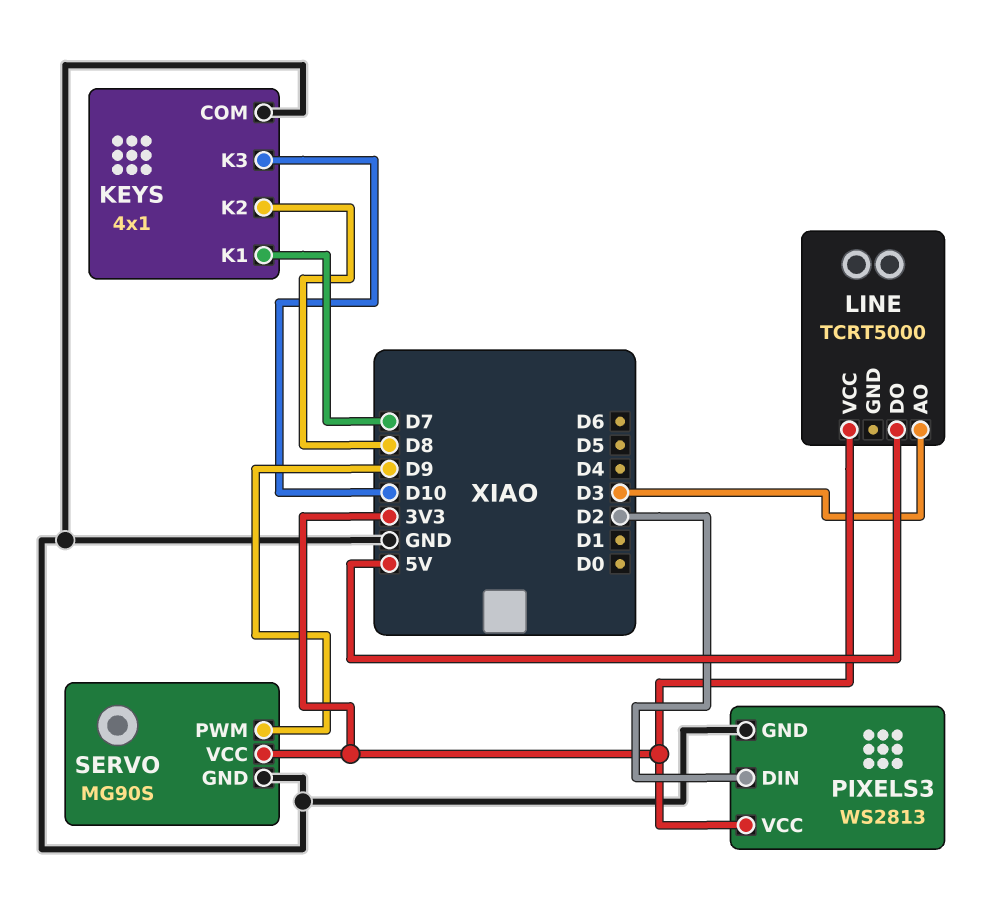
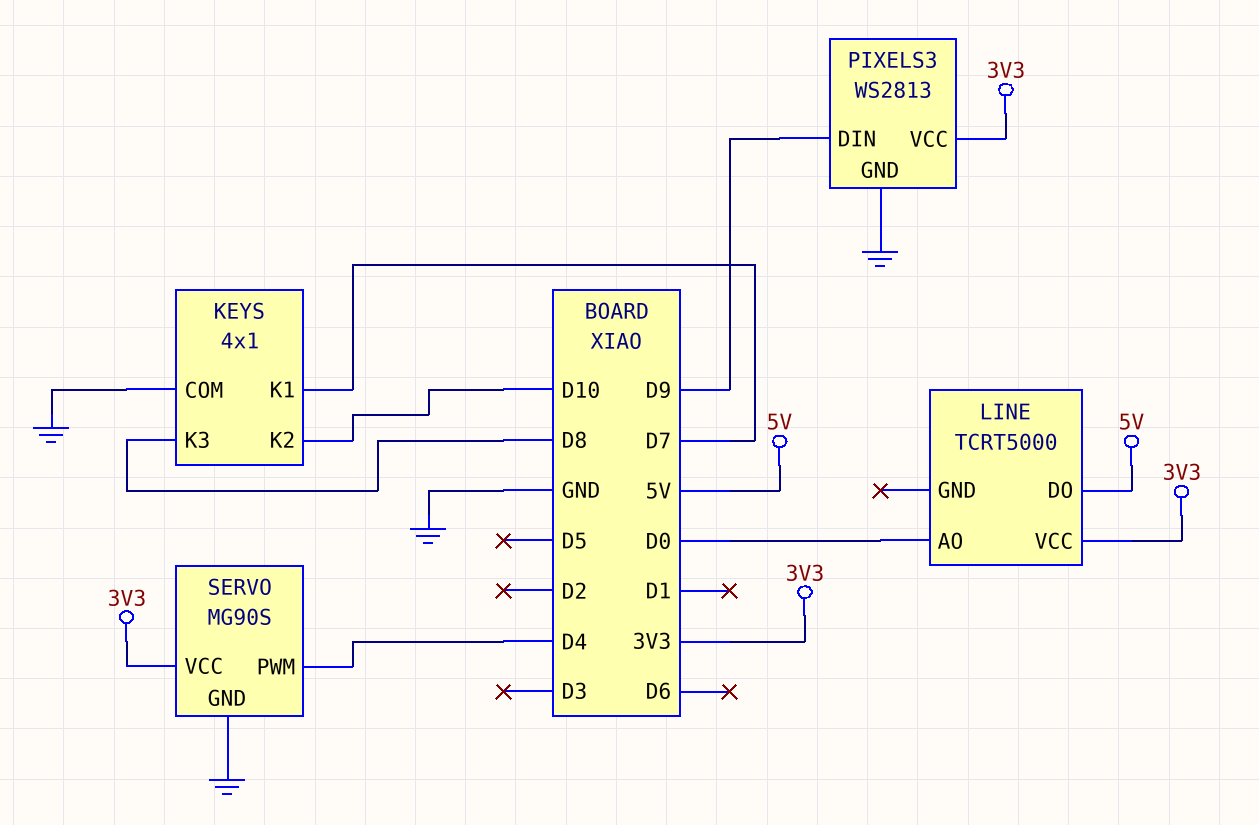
KEYS pin K2: D8 -> D10
KEYS pin K3: D10 -> D8
LINE pin AO: D3 -> D0
PIXELS3 pin DIN: D2 -> D9
SERVO pin PWM: D9 -> D4

